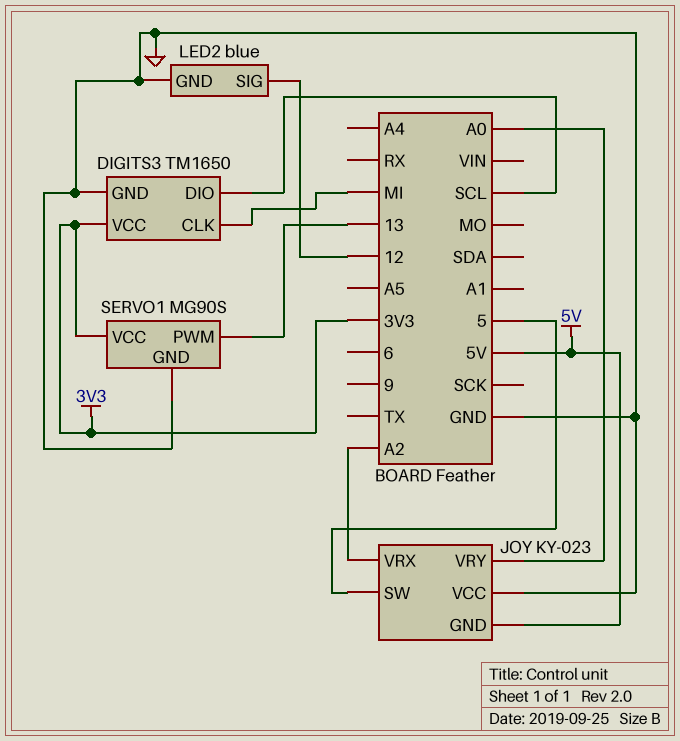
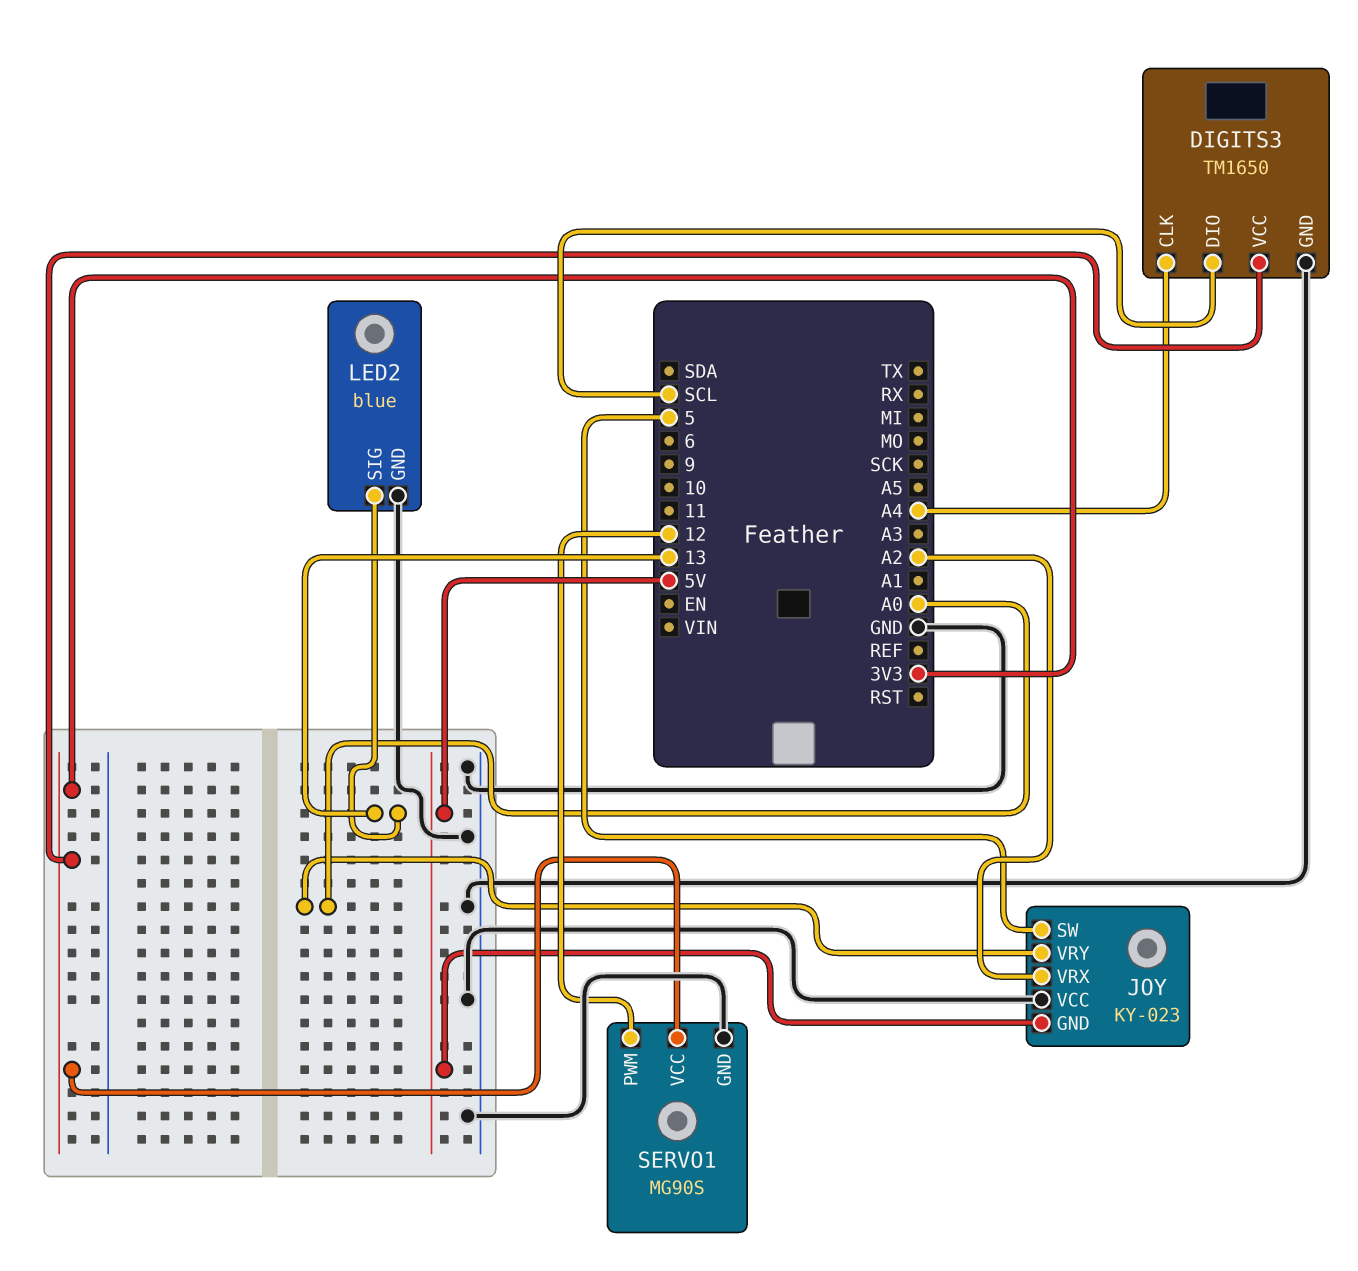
DIGITS3 pin CLK: MI -> A4
LED2 pin SIG: 12 -> 13
SERVO1 pin PWM: 13 -> 12

